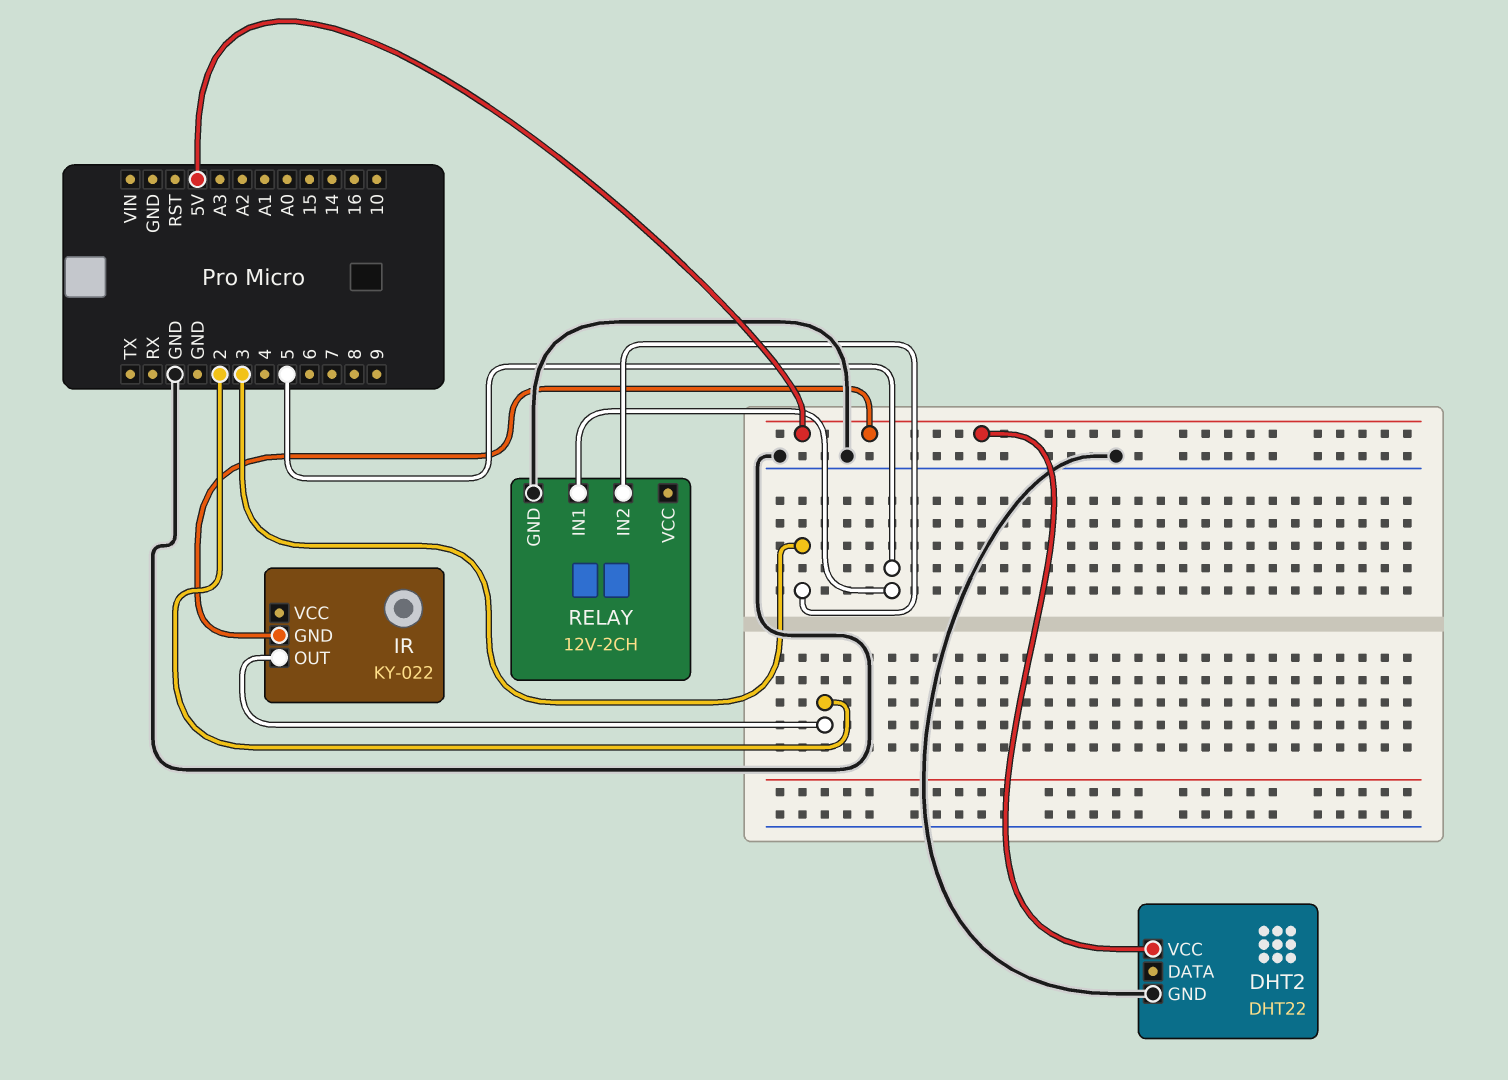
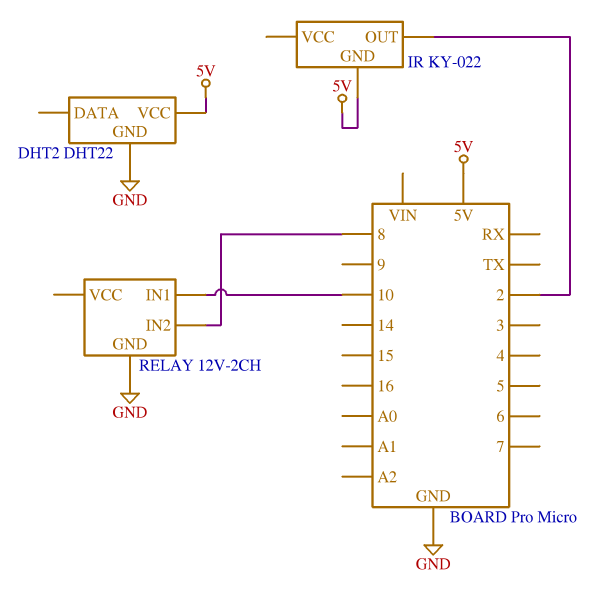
RELAY pin IN1: 5 -> 10
RELAY pin IN2: 3 -> 8

